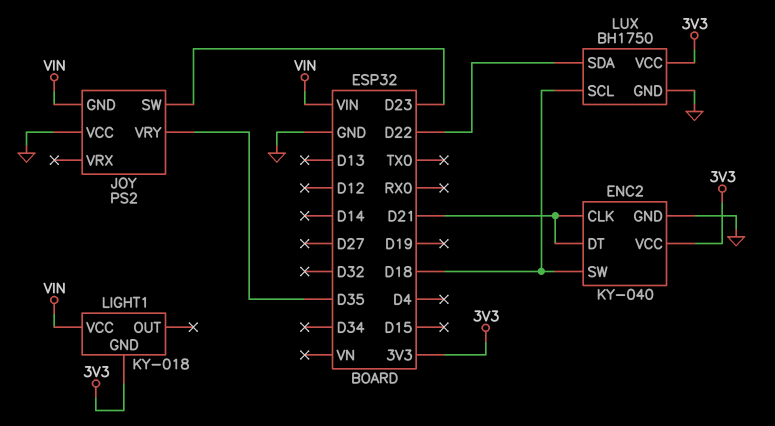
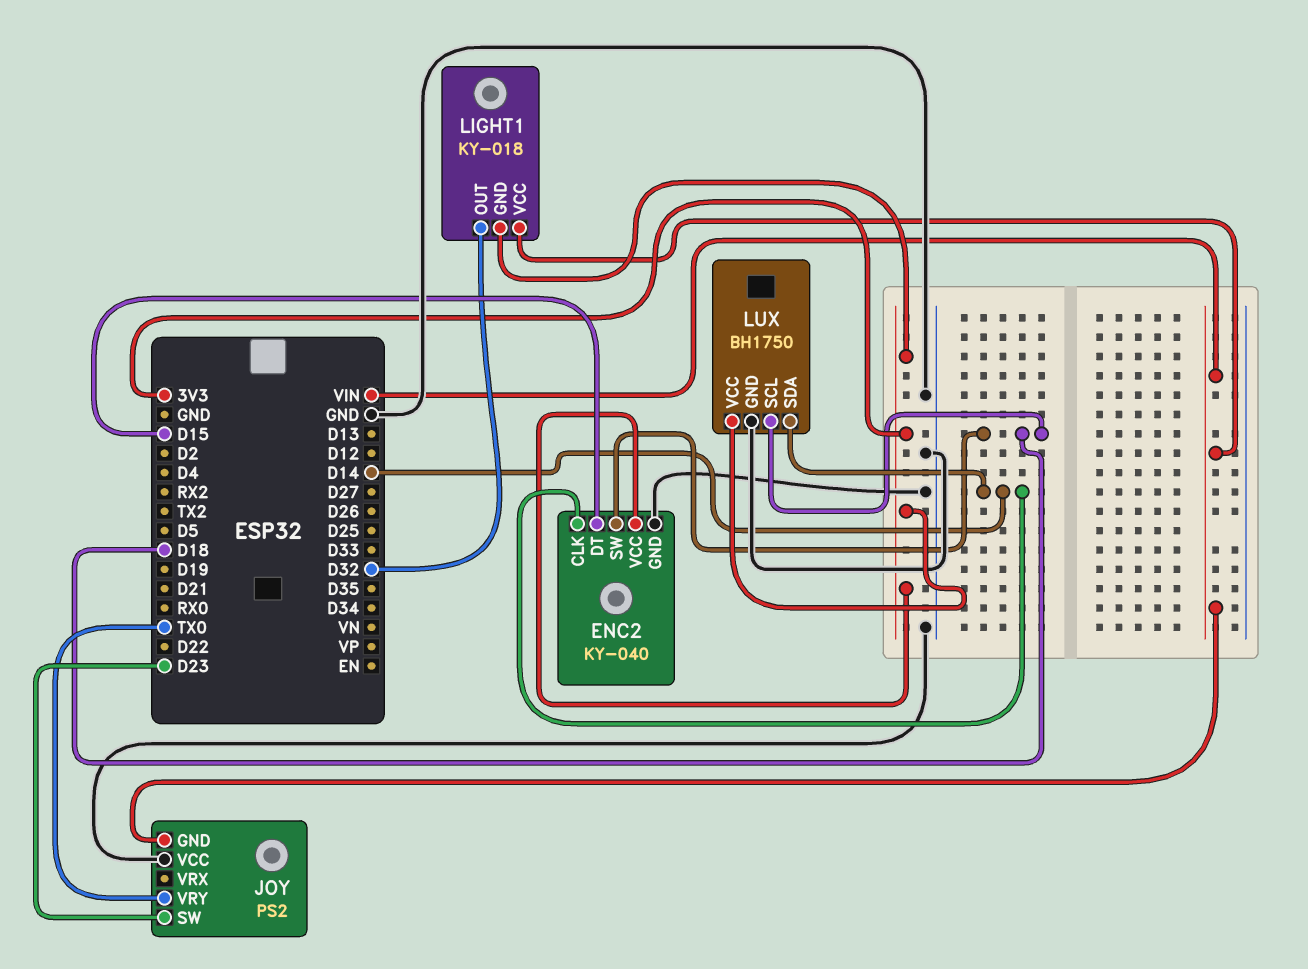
ENC2 pin CLK: D21 -> D14
ENC2 pin DT: D21 -> D15
JOY pin VRY: D35 -> TX0
LIGHT1 pin OUT: none -> D32
LUX pin SDA: D22 -> D14

